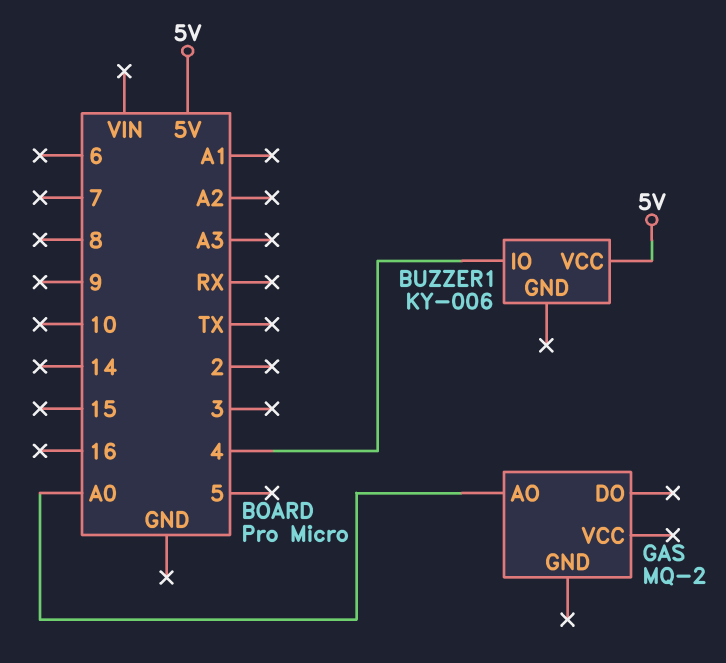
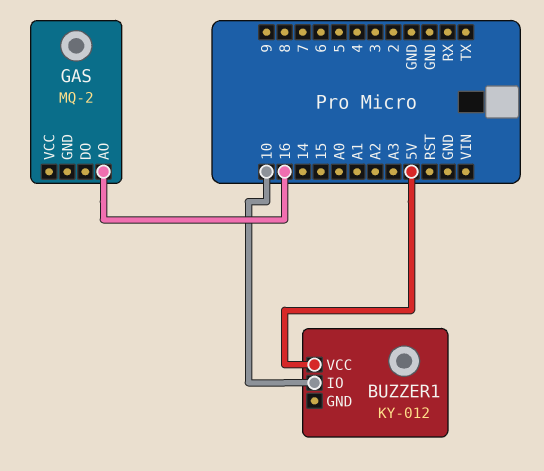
BUZZER1: KY-006 -> KY-012
BUZZER1 pin IO: 4 -> 10
GAS pin AO: A0 -> 16

